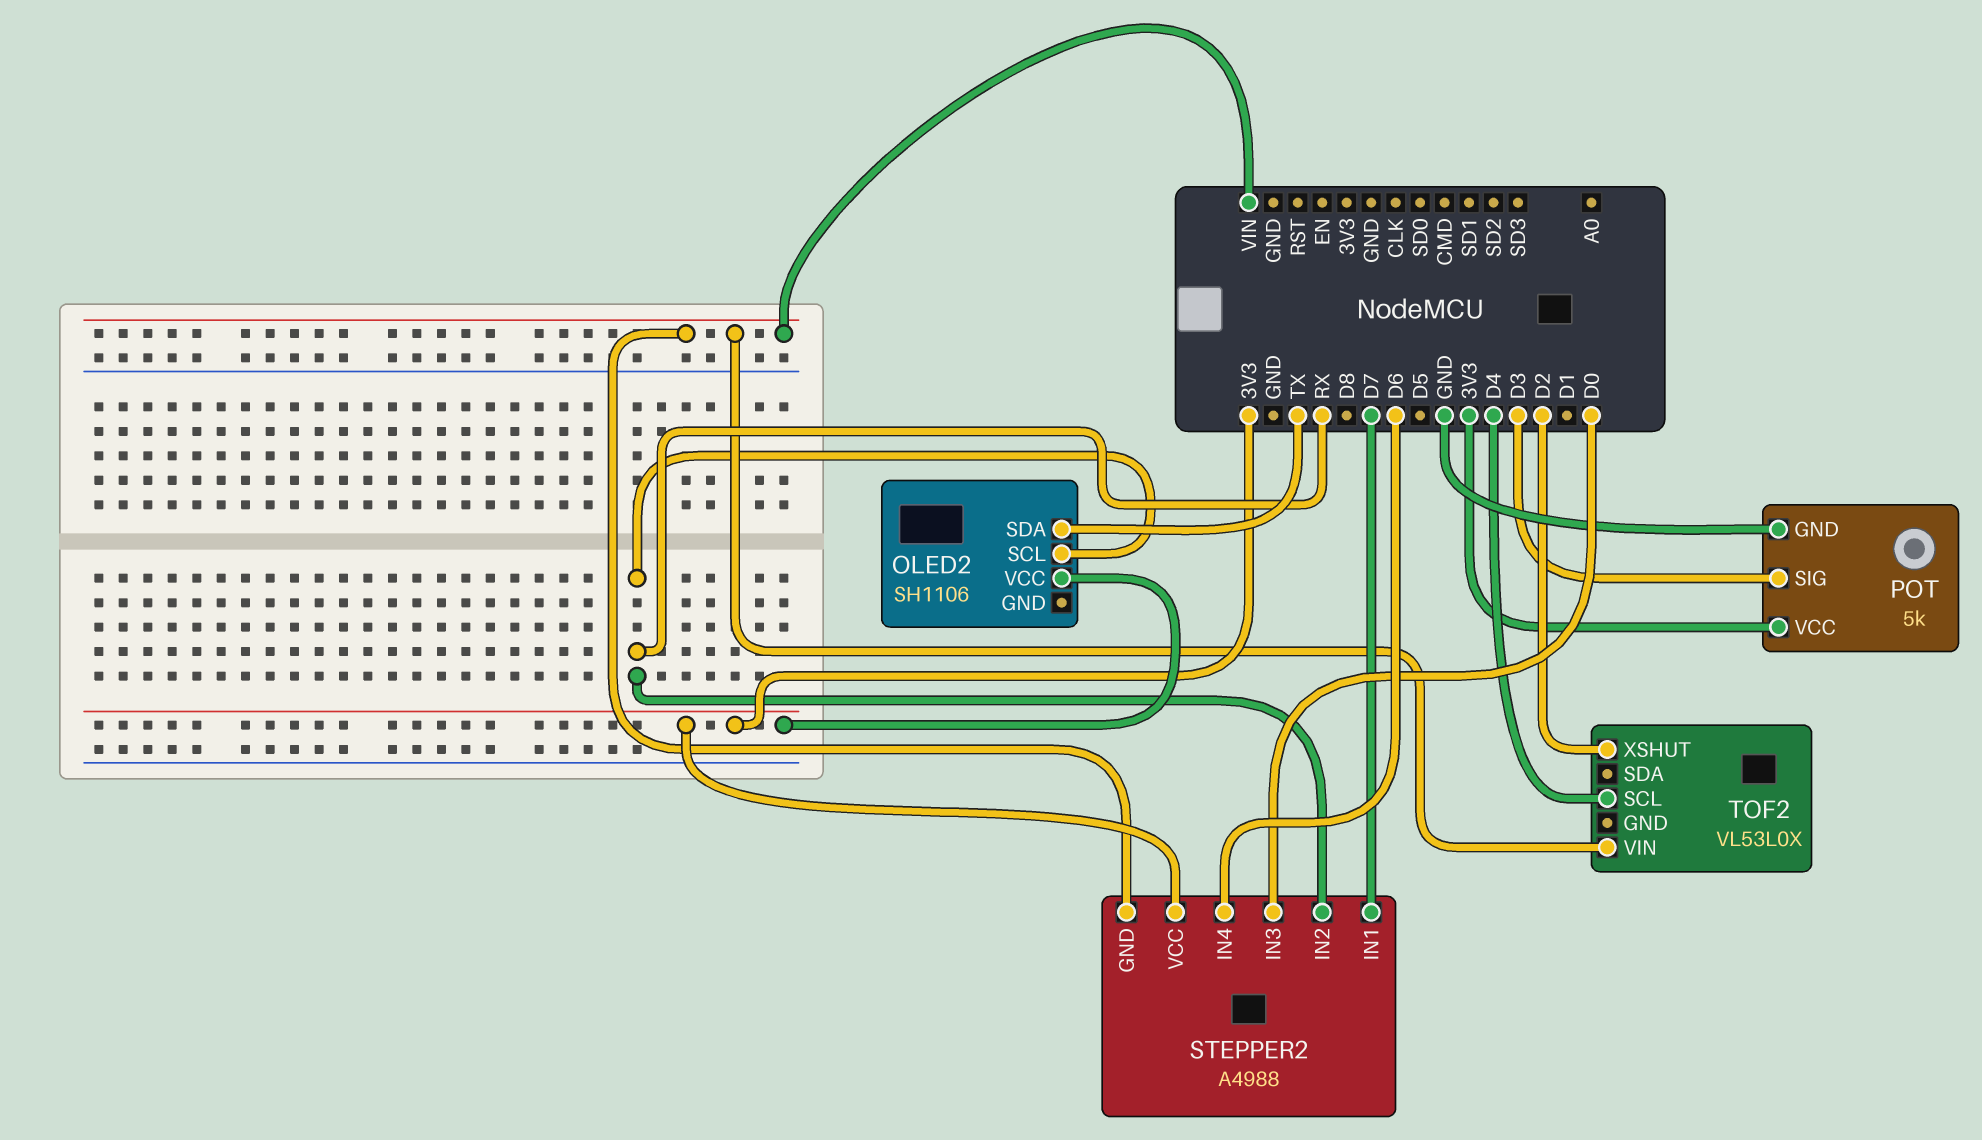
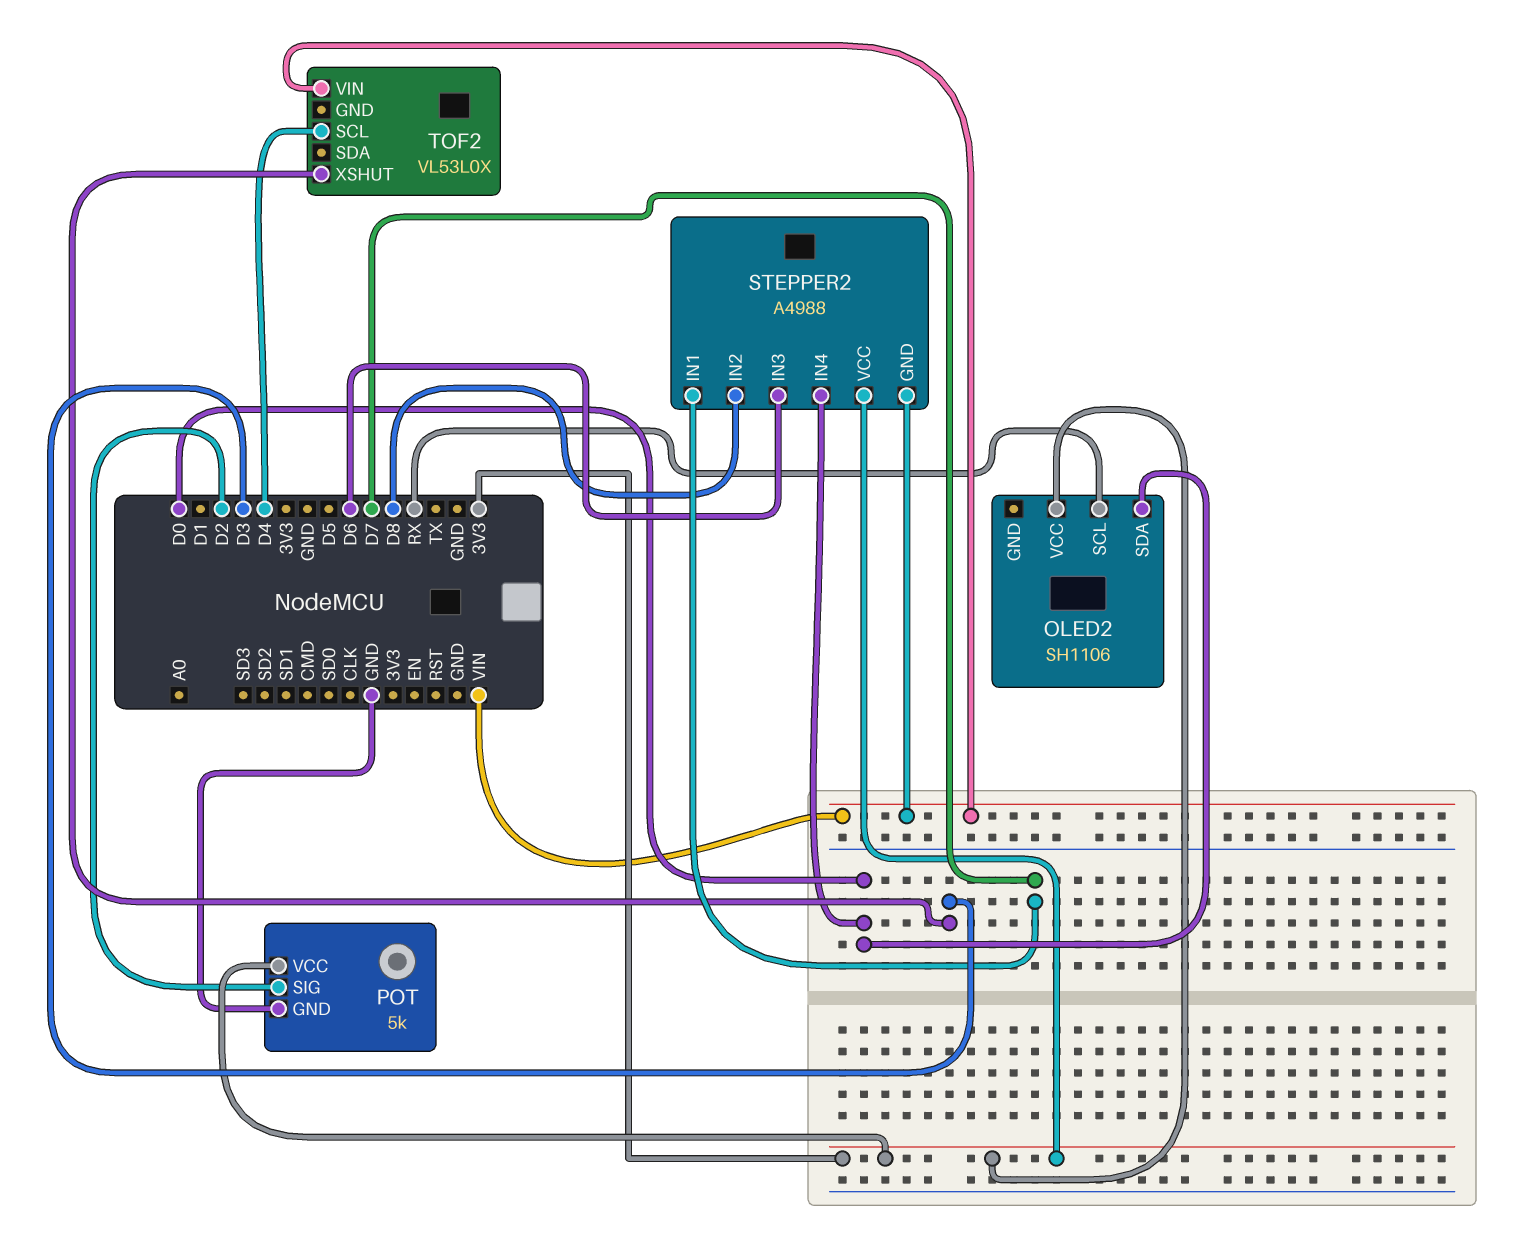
OLED2 pin SDA: TX -> D0
POT pin SIG: D3 -> D2
STEPPER2 pin IN2: RX -> D8
STEPPER2 pin IN3: D0 -> D6
STEPPER2 pin IN4: D6 -> D0
TOF2 pin XSHUT: D2 -> D3

